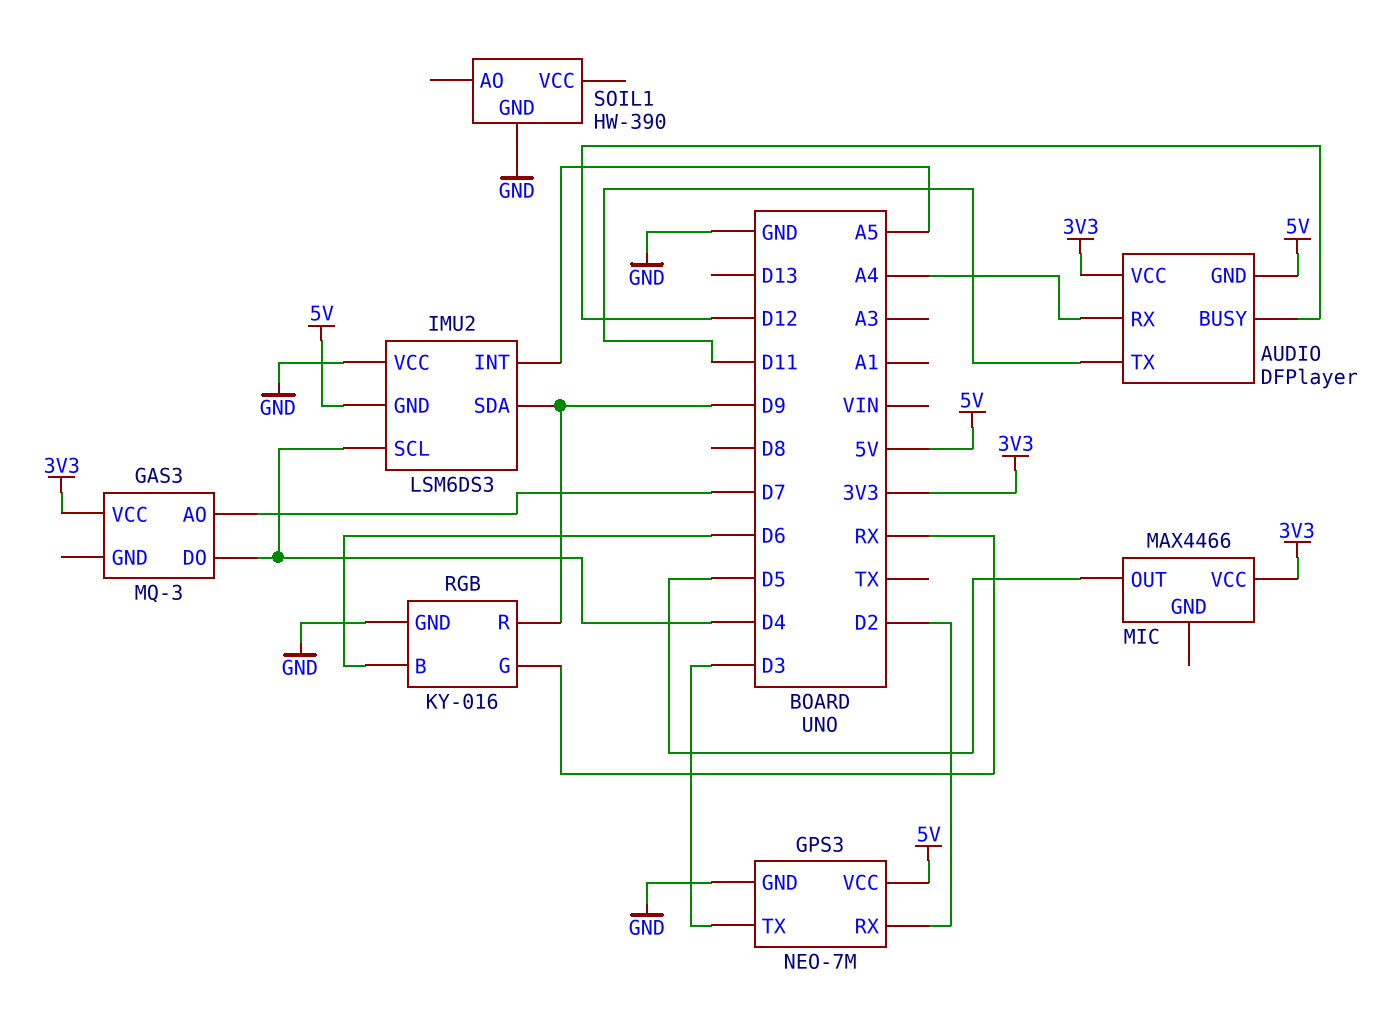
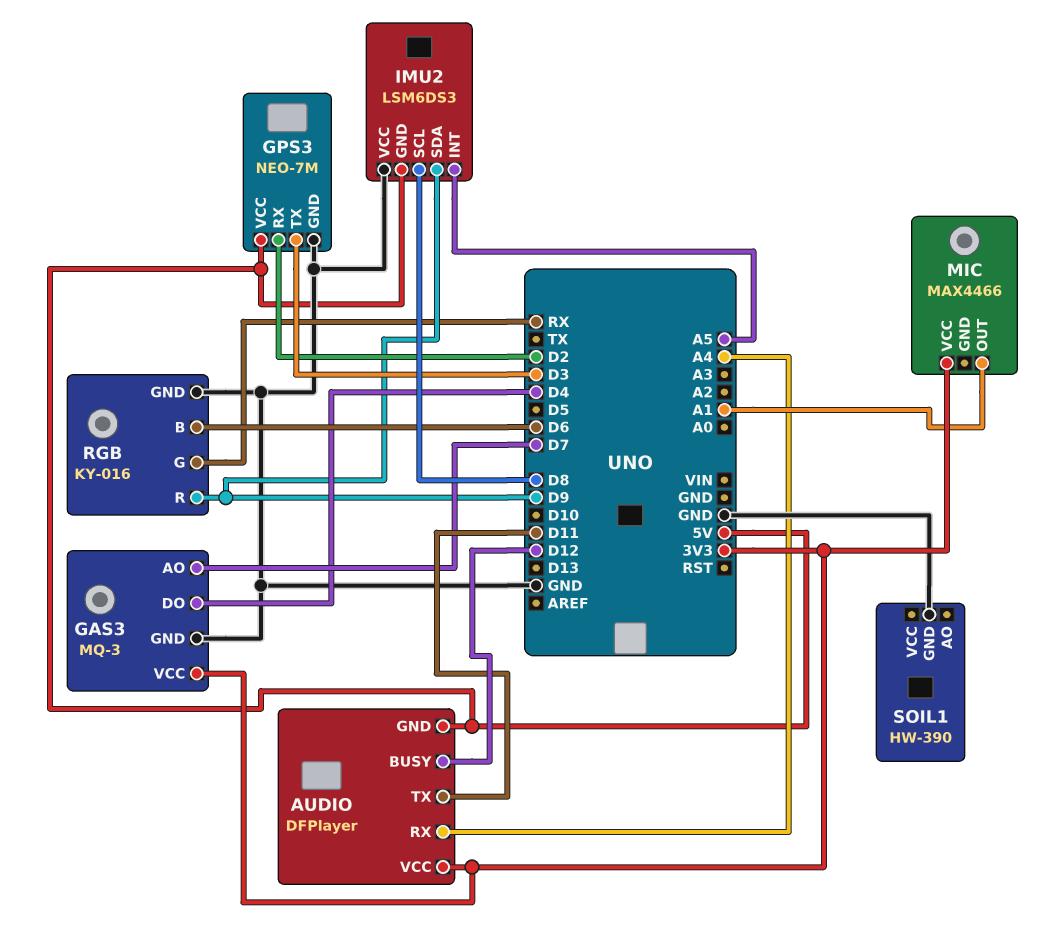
GAS3 pin GND: none -> GND
IMU2 pin SCL: D4 -> D8
MIC pin OUT: D5 -> A1

